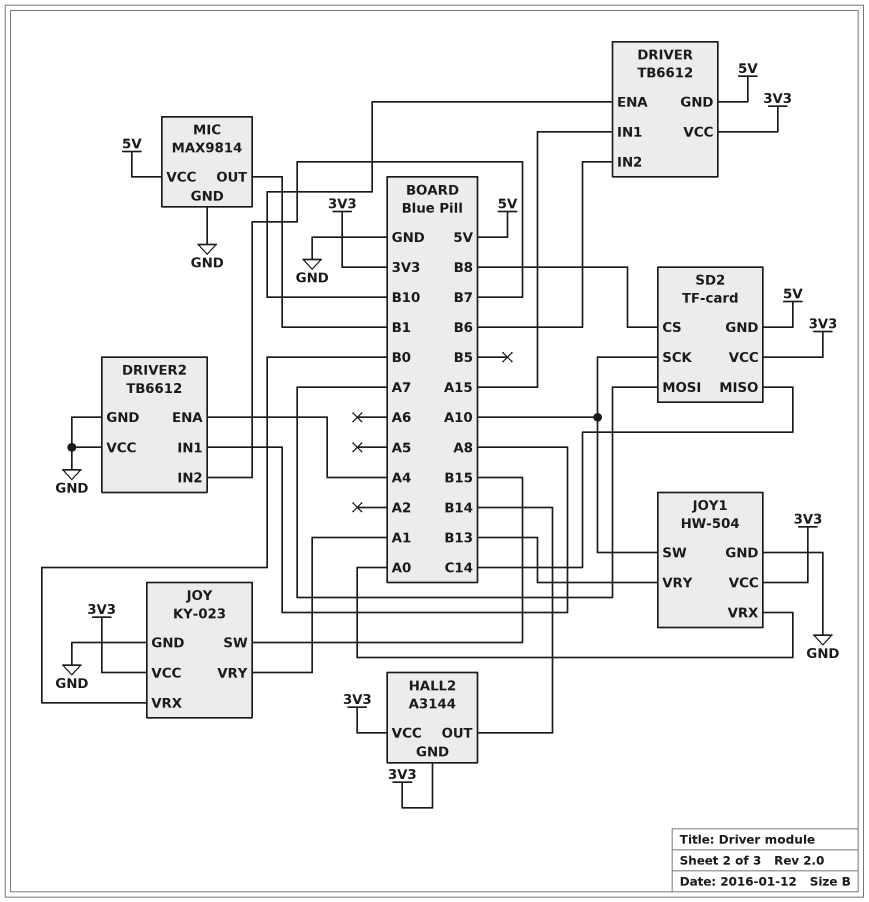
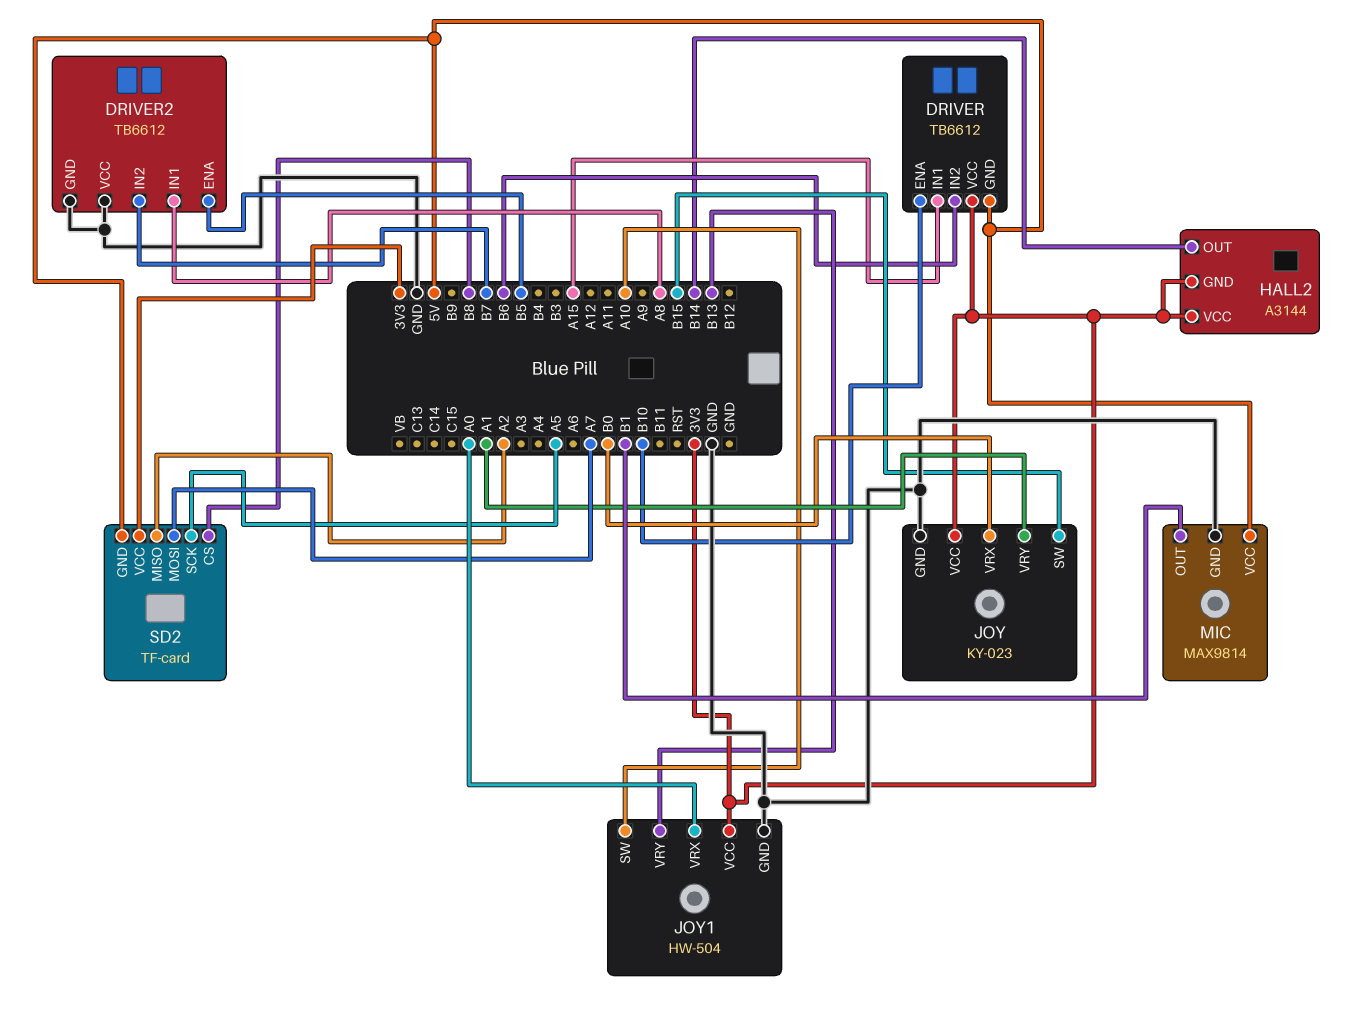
DRIVER2 pin ENA: A4 -> B5
SD2 pin MISO: C14 -> A2
SD2 pin SCK: A10 -> A5

